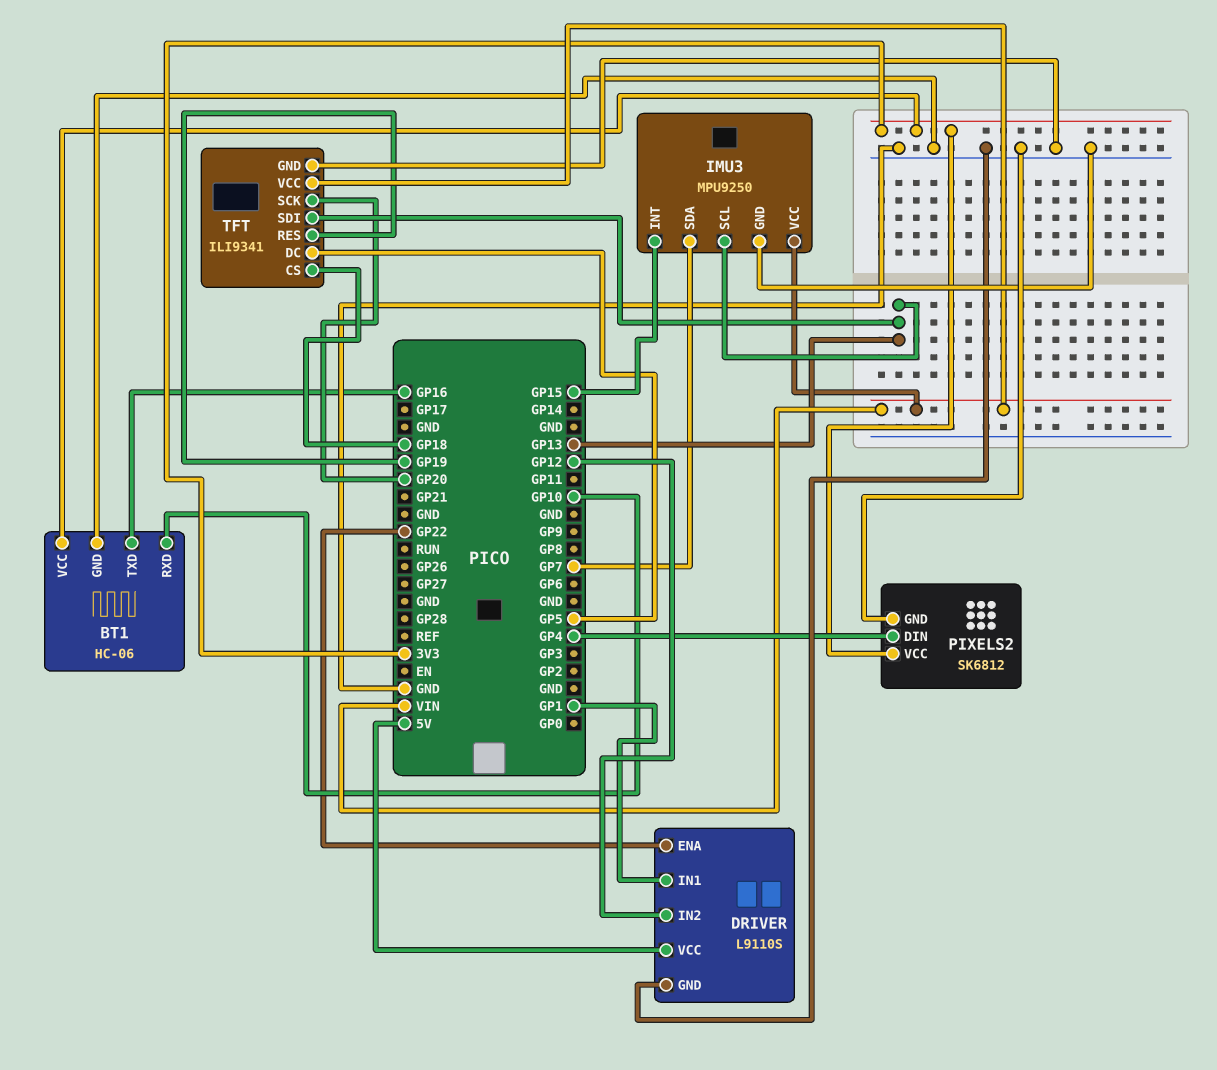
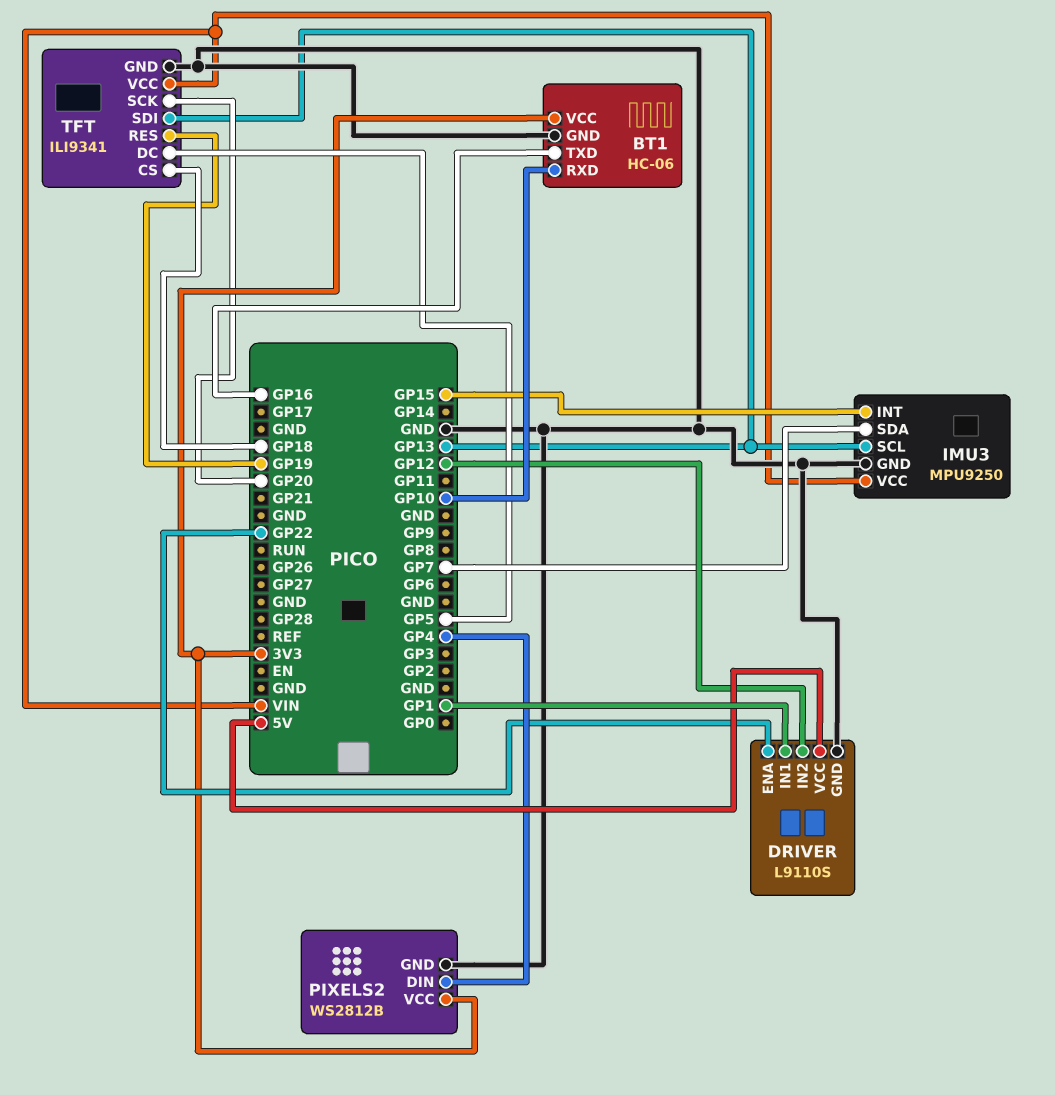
PIXELS2: SK6812 -> WS2812B

